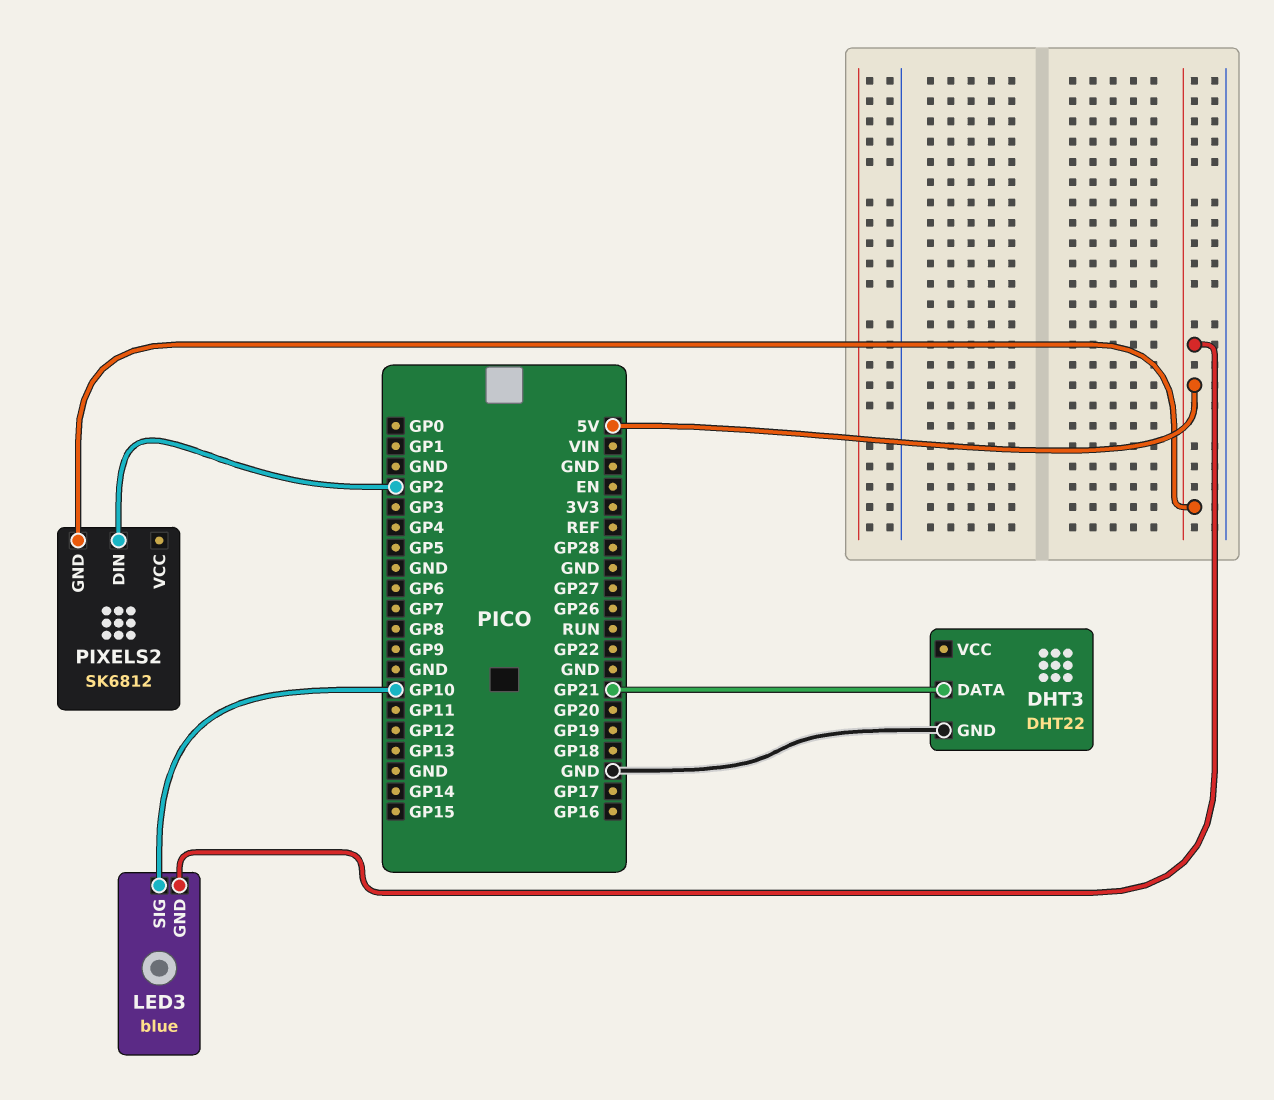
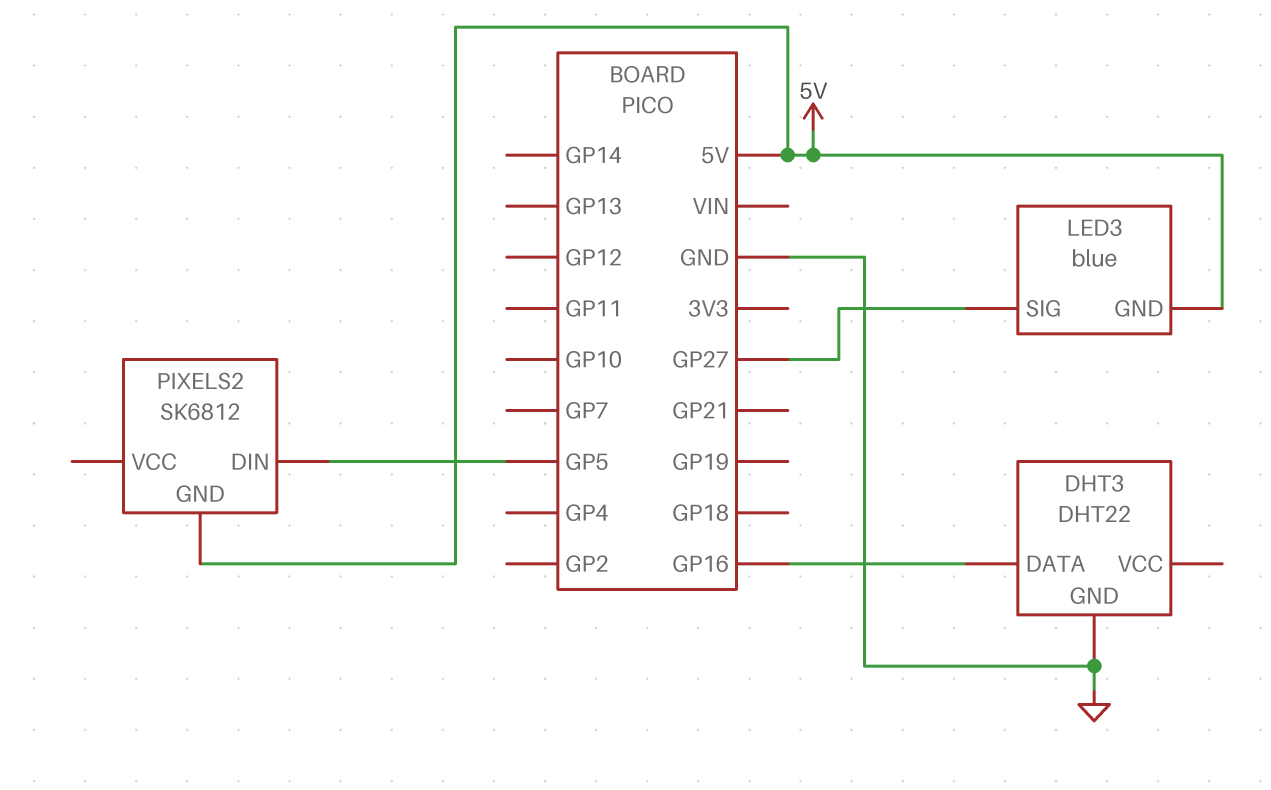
DHT3 pin DATA: GP21 -> GP16
LED3 pin SIG: GP10 -> GP27
PIXELS2 pin DIN: GP2 -> GP5

